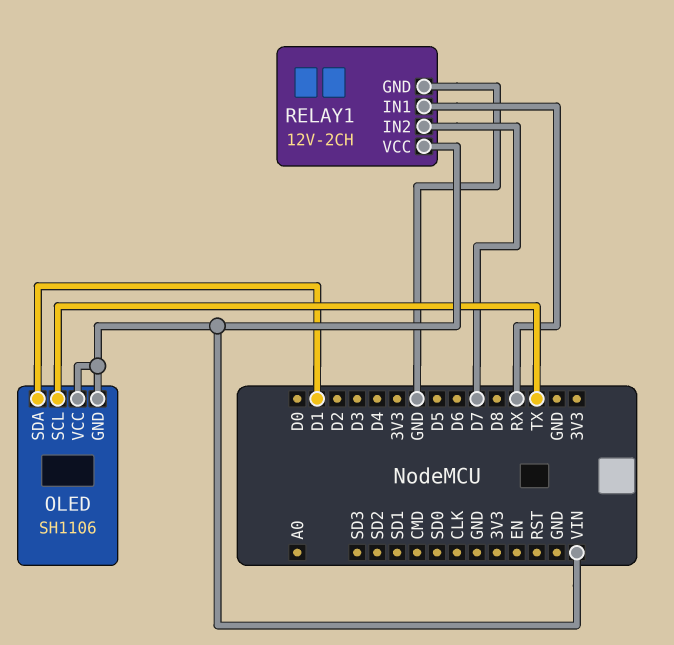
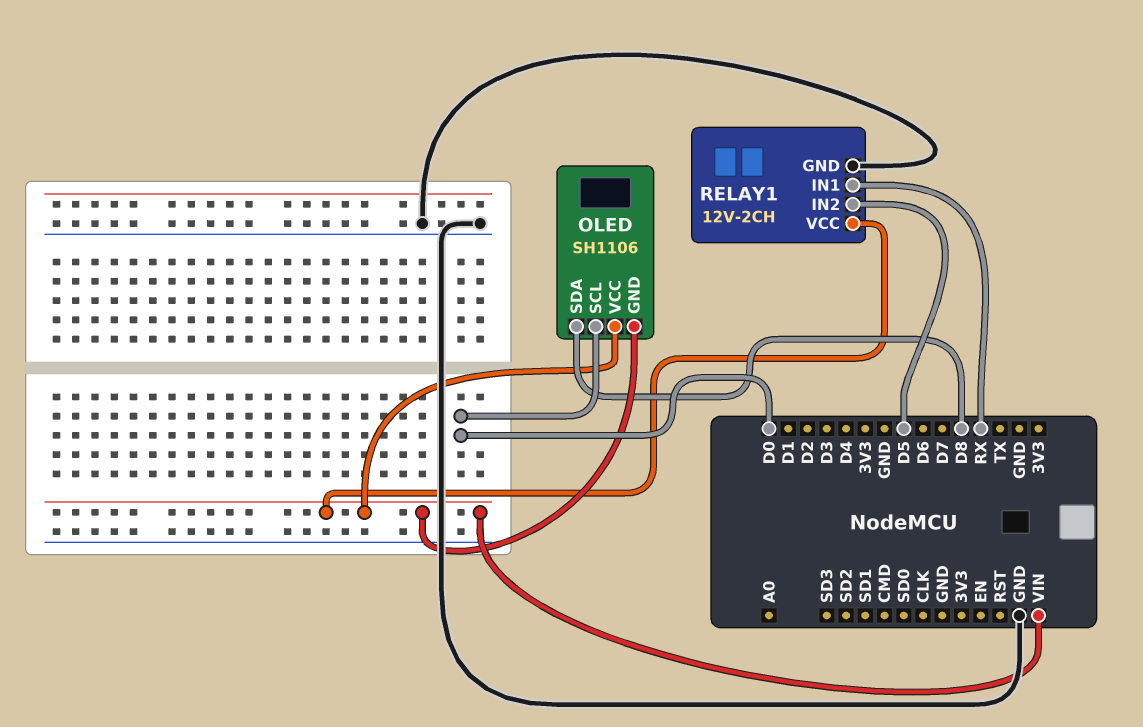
OLED pin SCL: TX -> D0
OLED pin SDA: D1 -> D8
RELAY1 pin IN2: D7 -> D5

